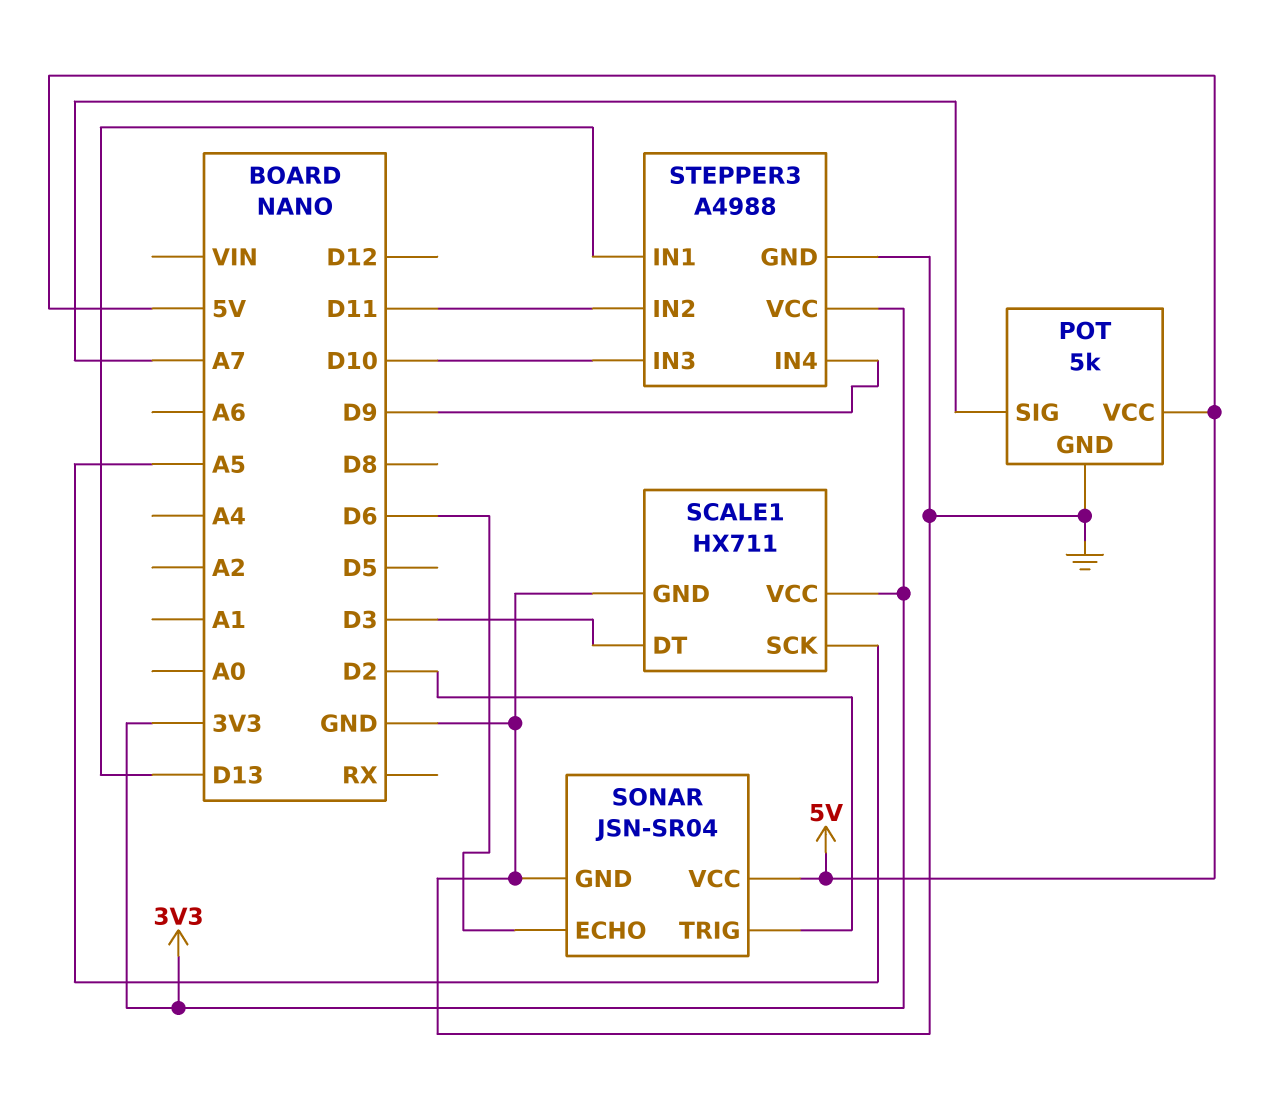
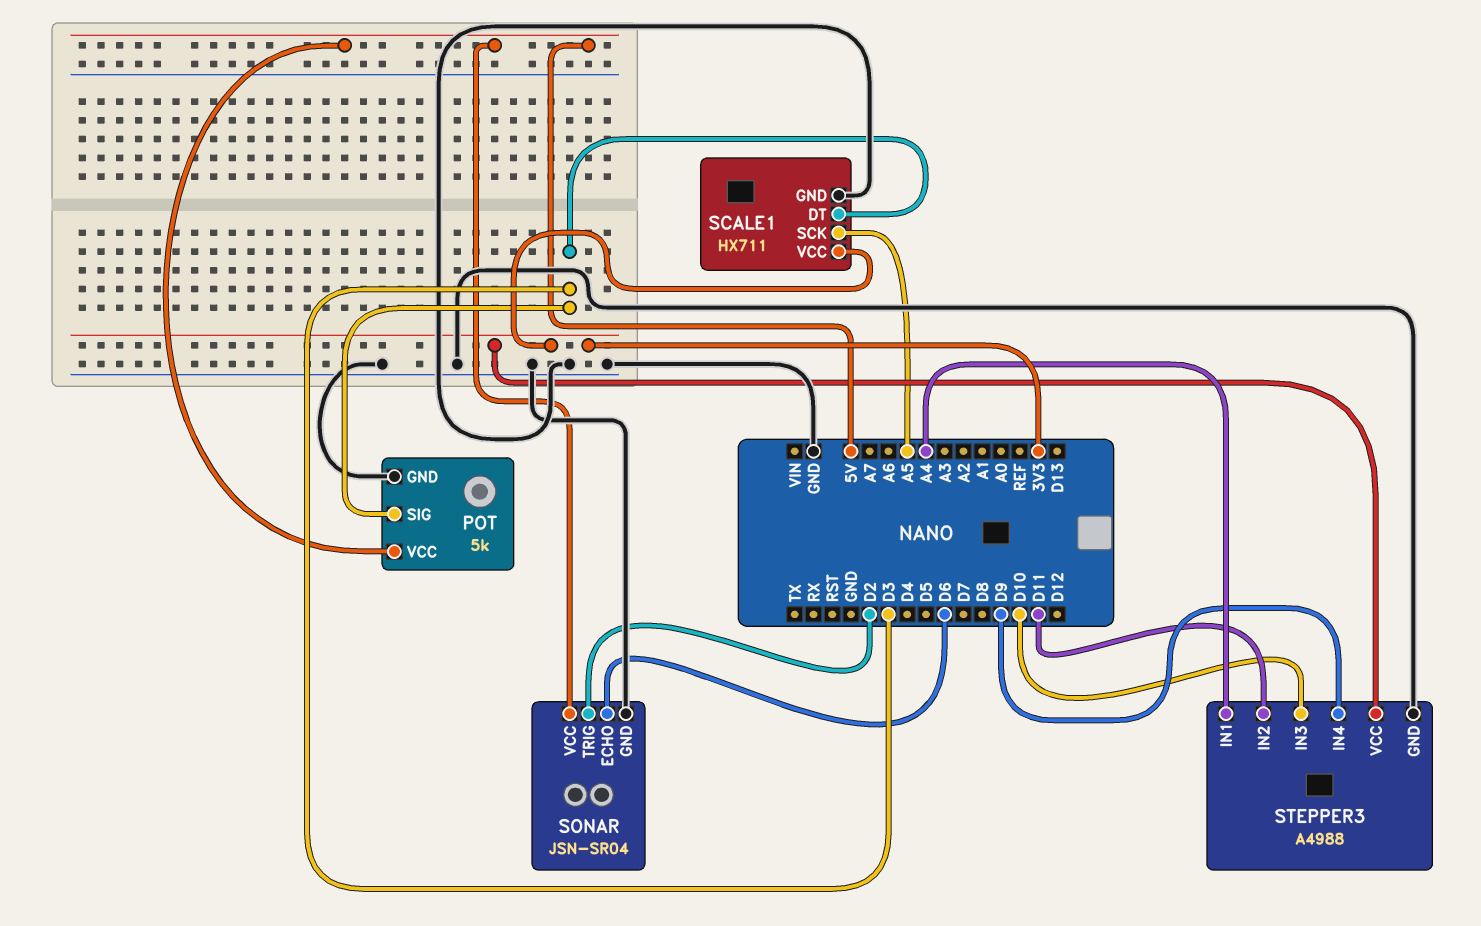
POT pin SIG: A7 -> D3
STEPPER3 pin IN1: D13 -> A4

